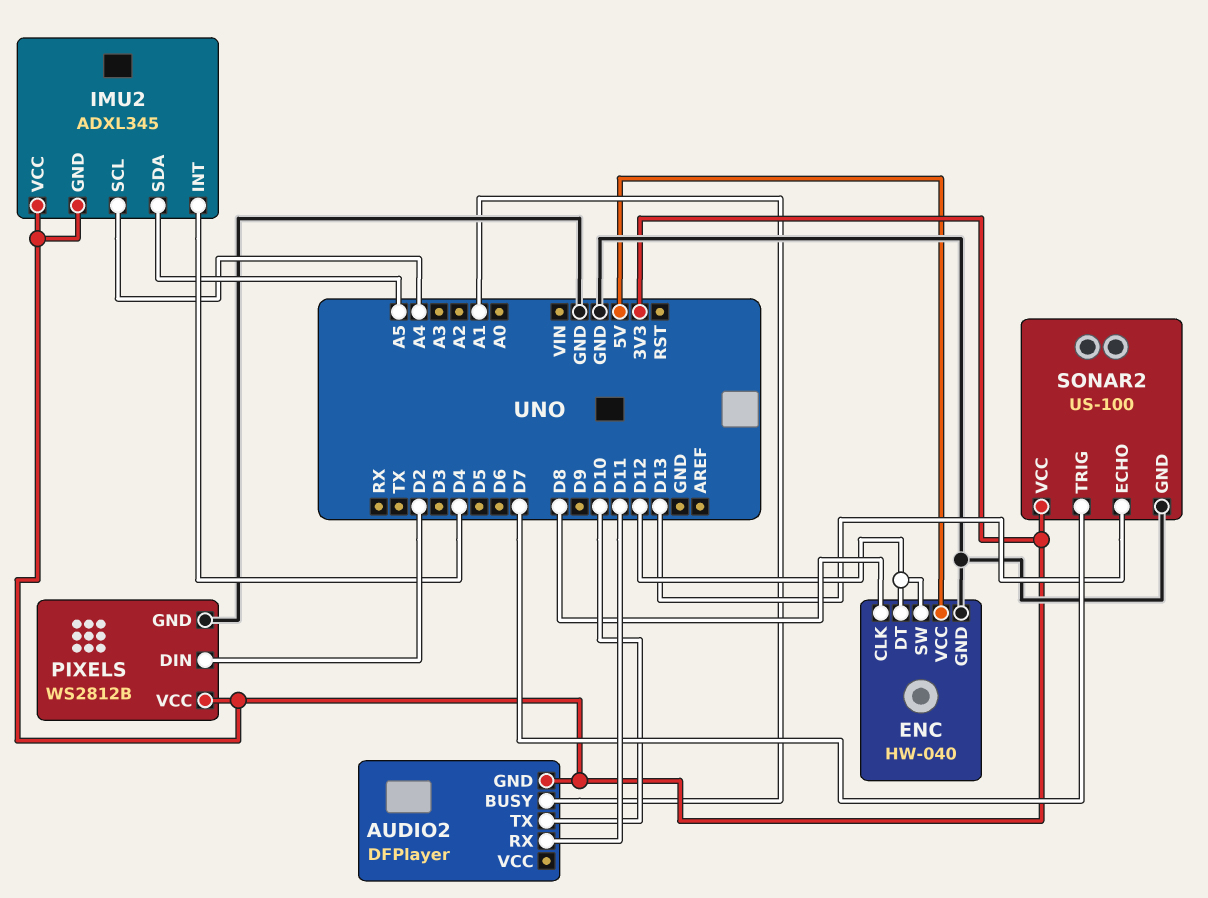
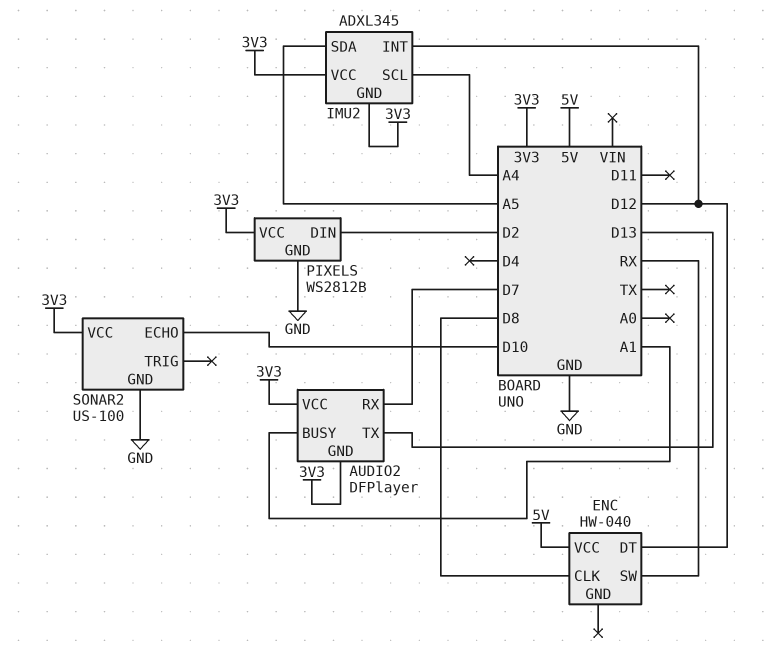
AUDIO2 pin RX: D11 -> D7
AUDIO2 pin TX: D10 -> D13
AUDIO2 pin VCC: none -> 3V3
ENC pin GND: GND -> none
ENC pin SW: D12 -> RX
IMU2 pin INT: D4 -> D12
SONAR2 pin ECHO: D13 -> D10
SONAR2 pin TRIG: D7 -> none

